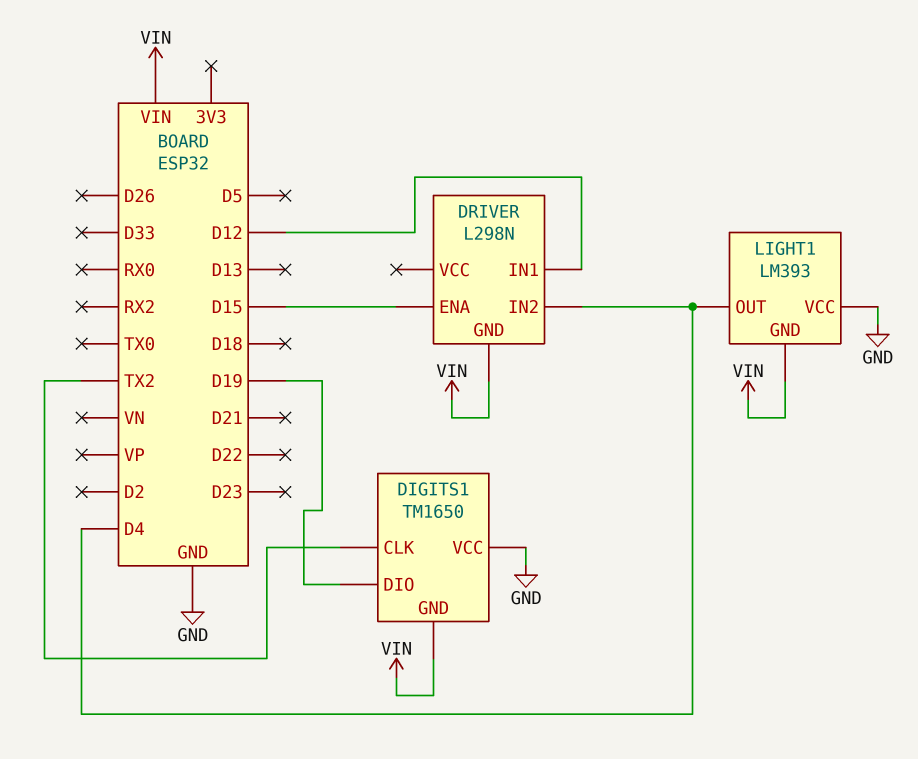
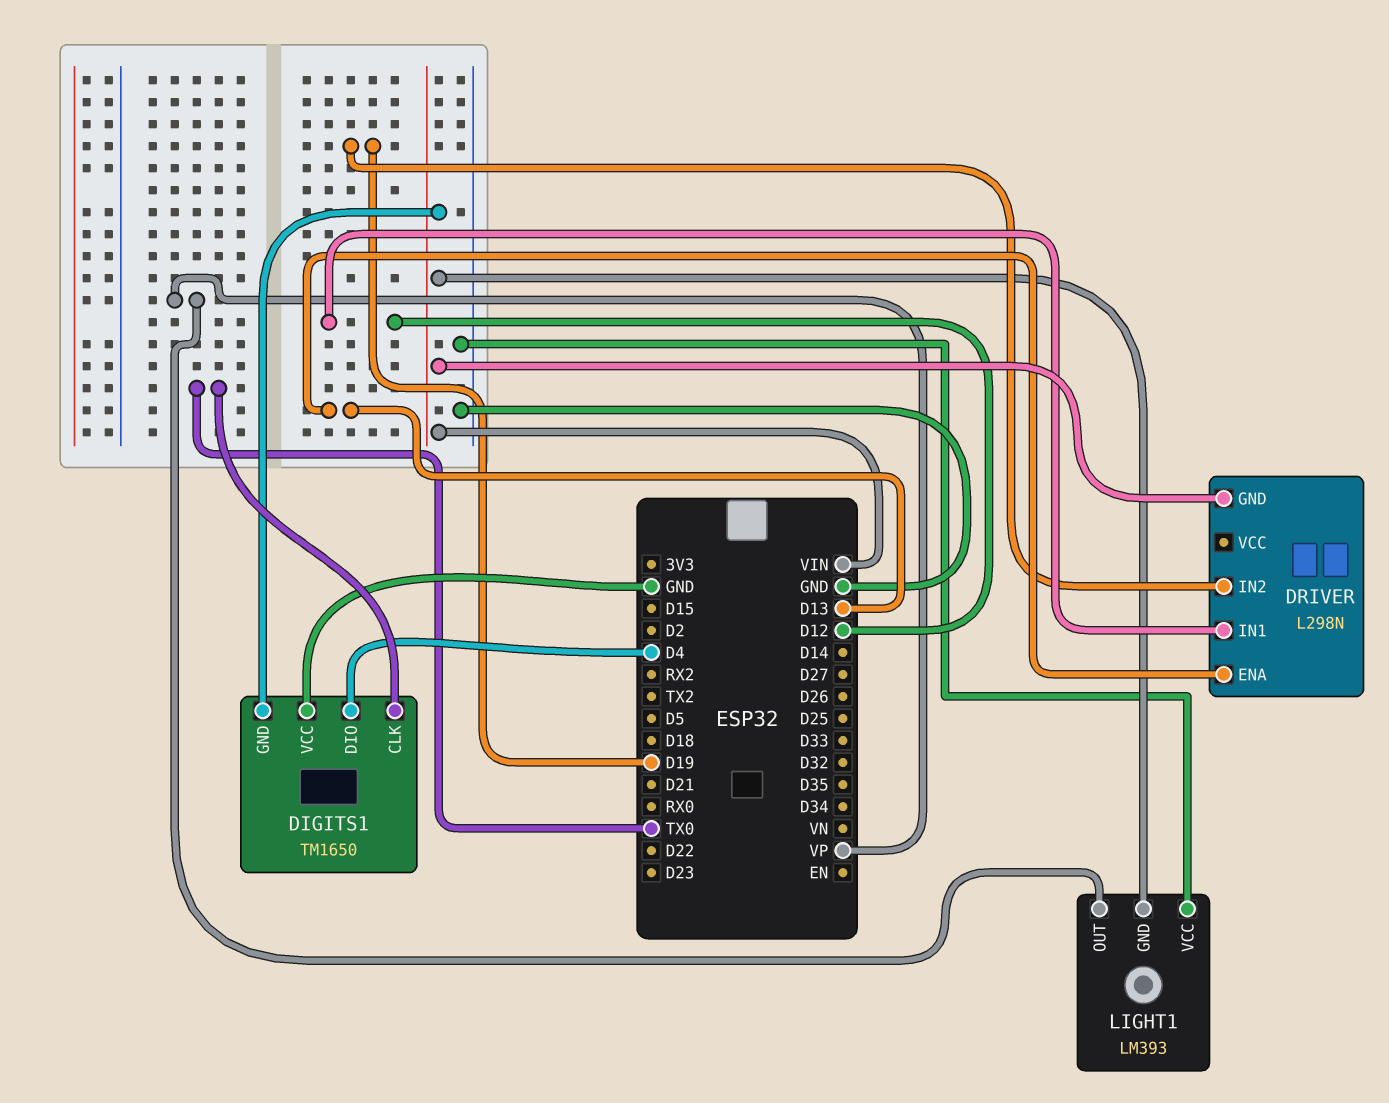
DIGITS1 pin CLK: TX2 -> TX0
DIGITS1 pin DIO: D19 -> D4
DRIVER pin ENA: D15 -> D13
DRIVER pin IN2: D4 -> D19
LIGHT1 pin OUT: D4 -> VP

